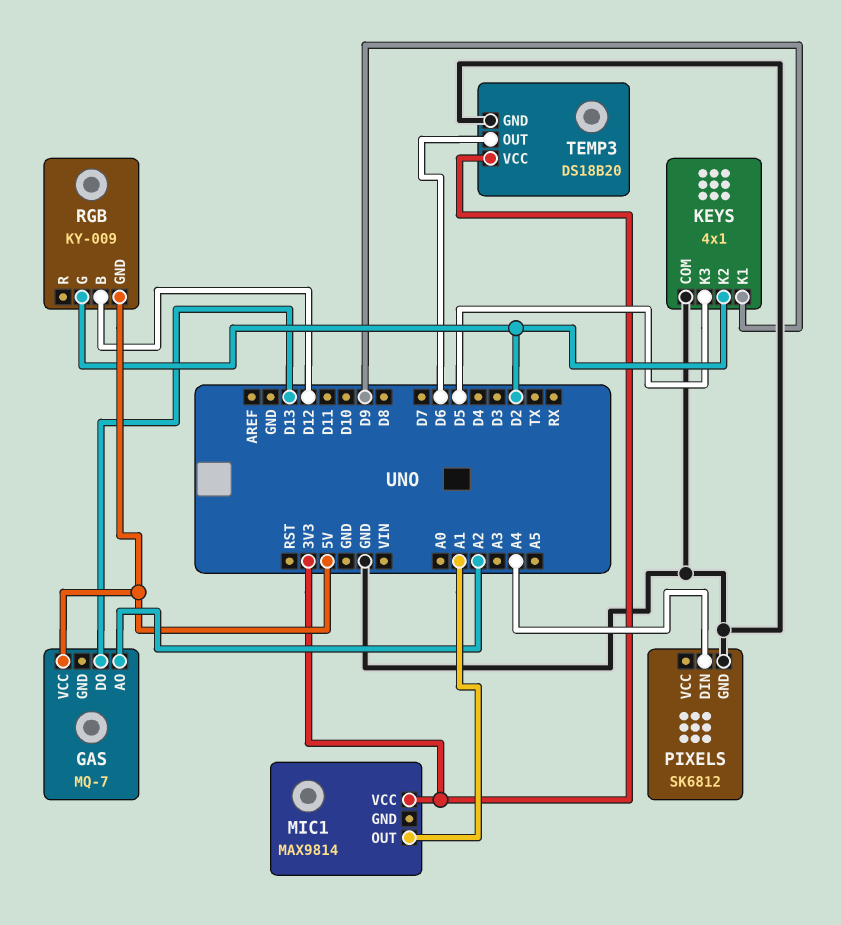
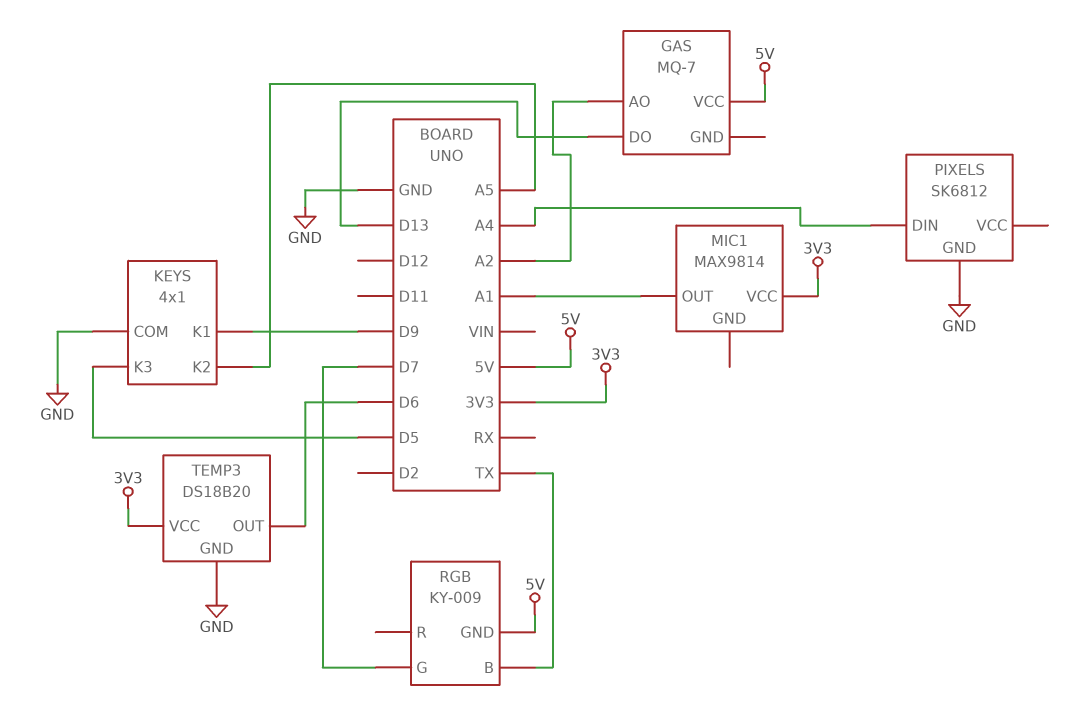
KEYS pin K2: D2 -> A5
RGB pin B: D12 -> TX
RGB pin G: D2 -> D7

